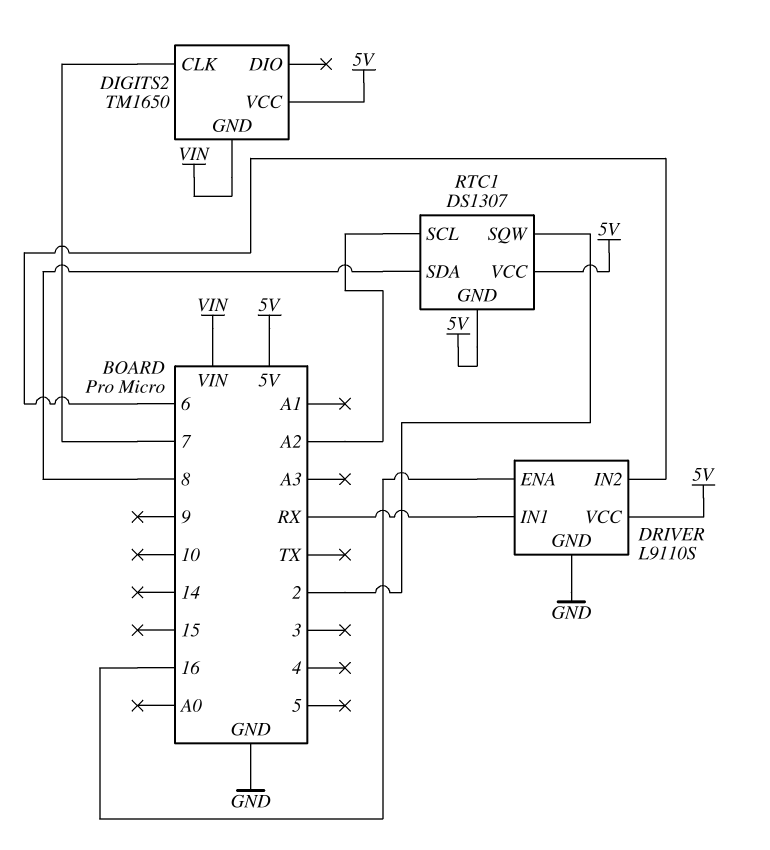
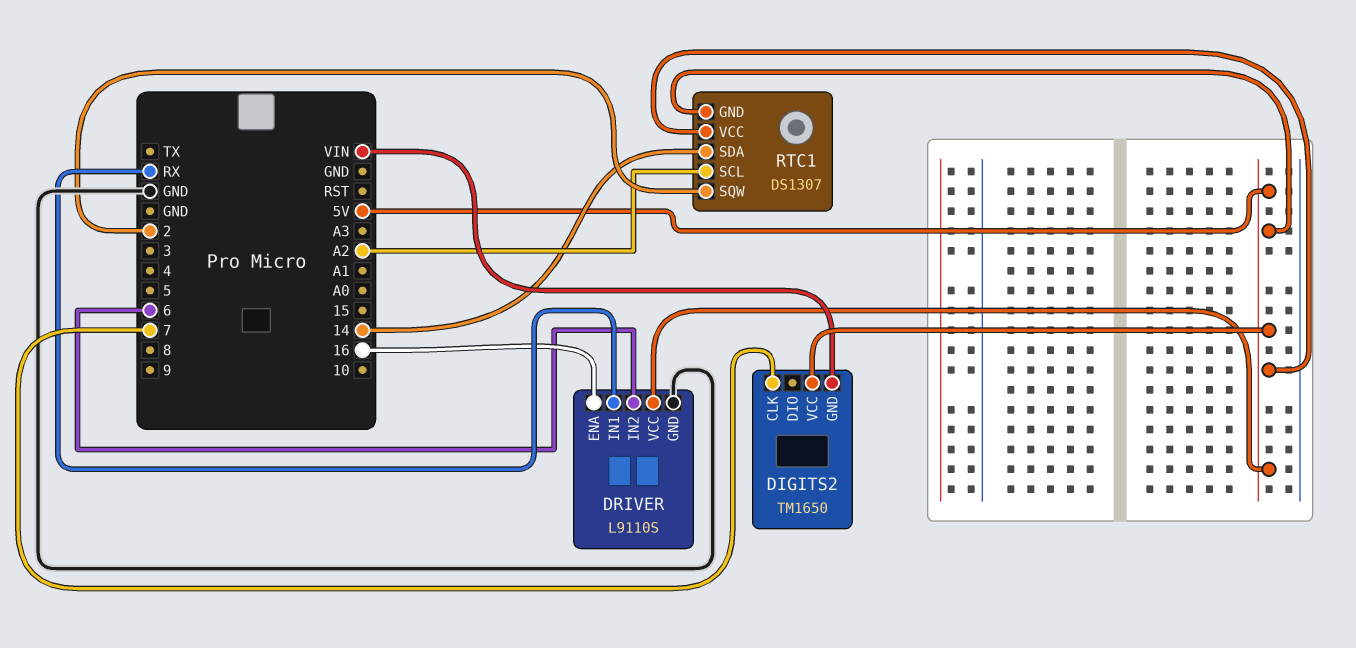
RTC1 pin SDA: 8 -> 14

